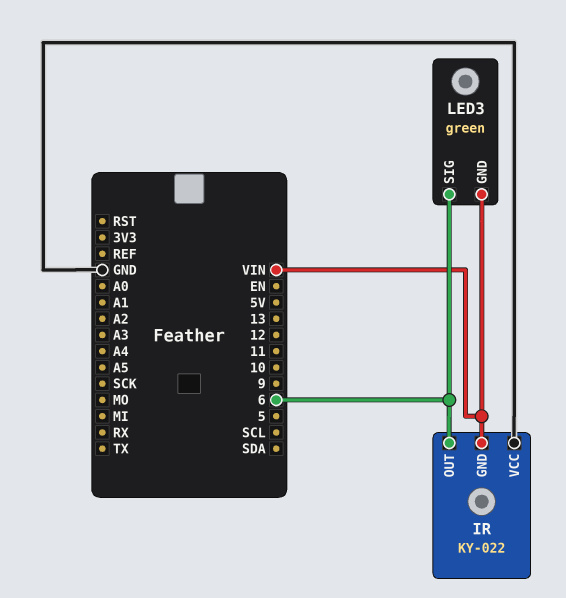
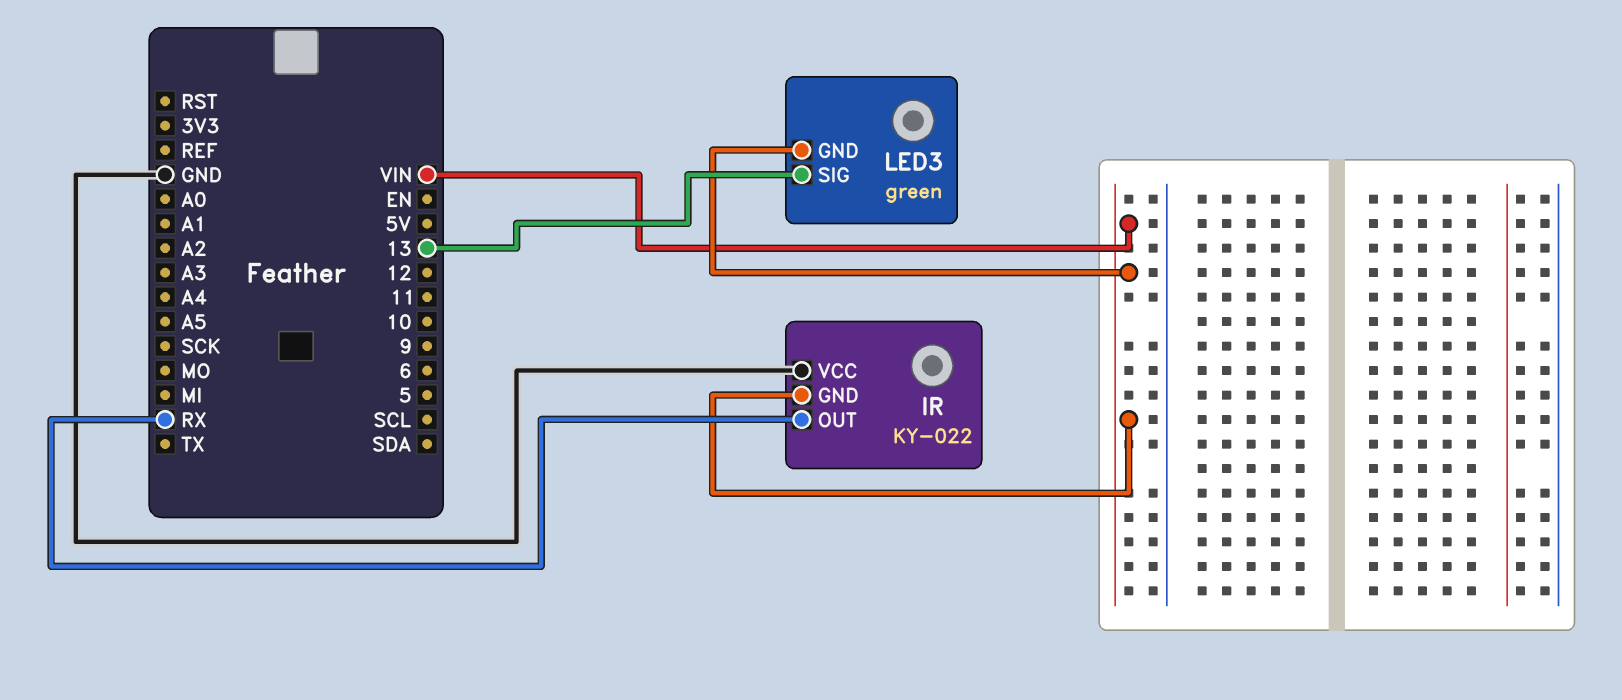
IR pin OUT: 6 -> RX
LED3 pin SIG: 6 -> 13

